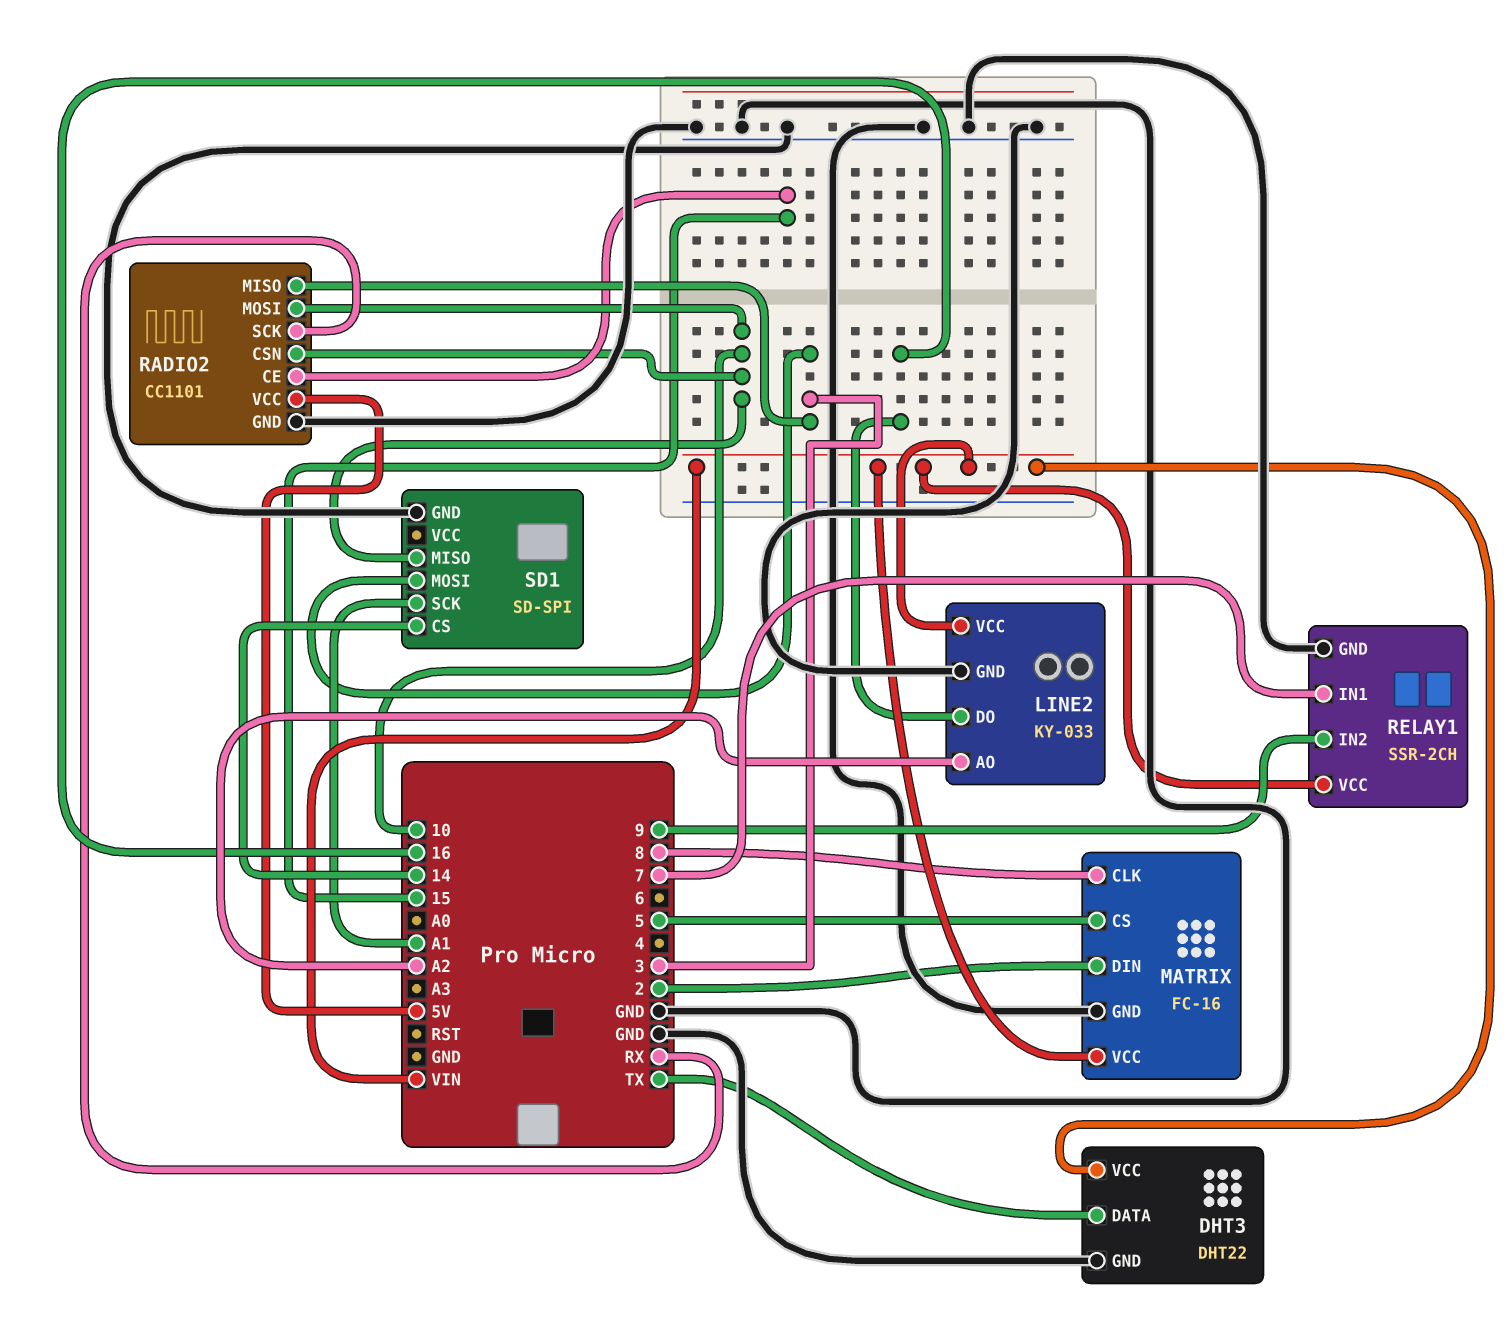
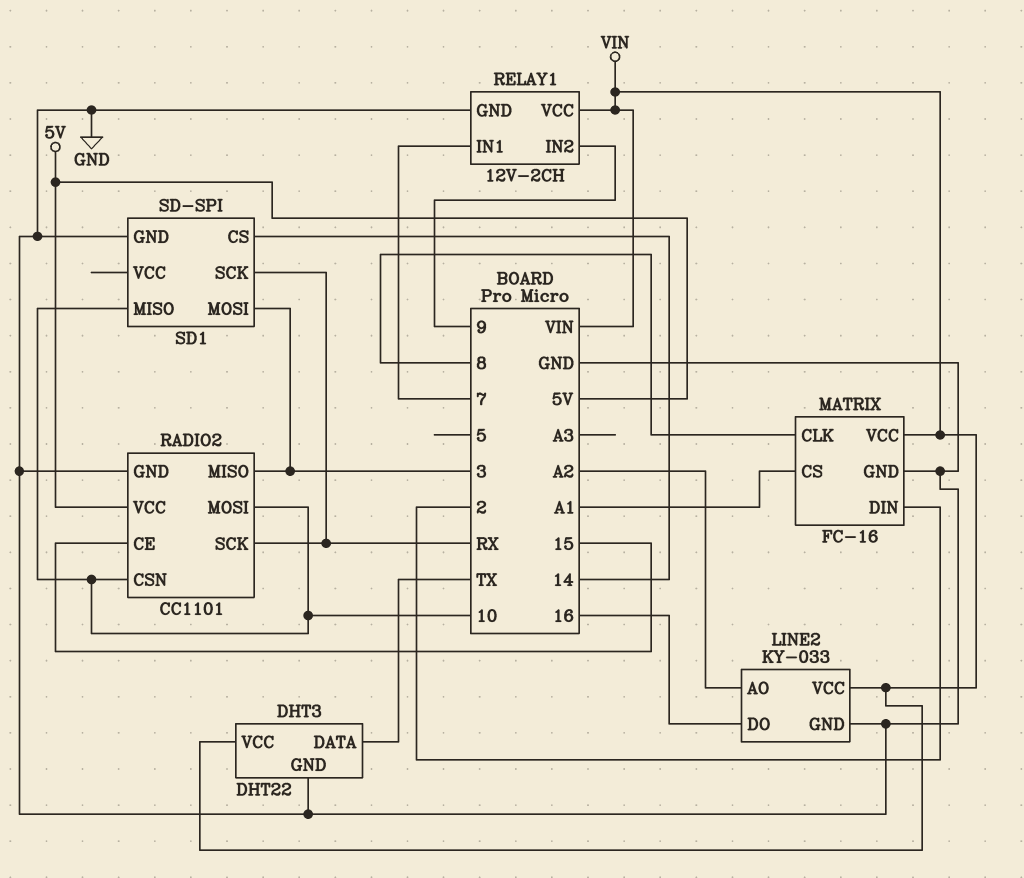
MATRIX pin CS: 5 -> A1
RELAY1: SSR-2CH -> 12V-2CH
SD1 pin SCK: A1 -> RX

